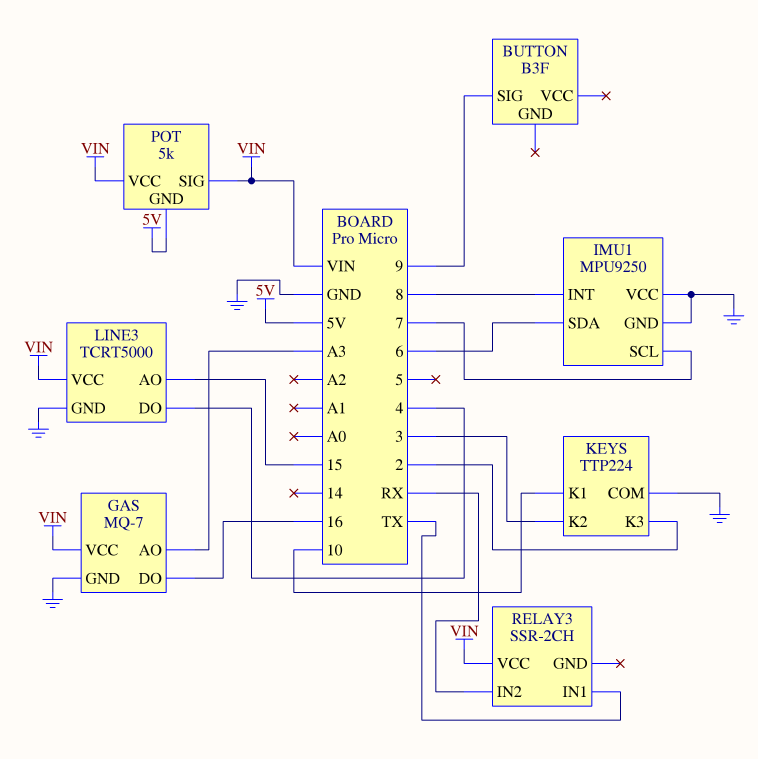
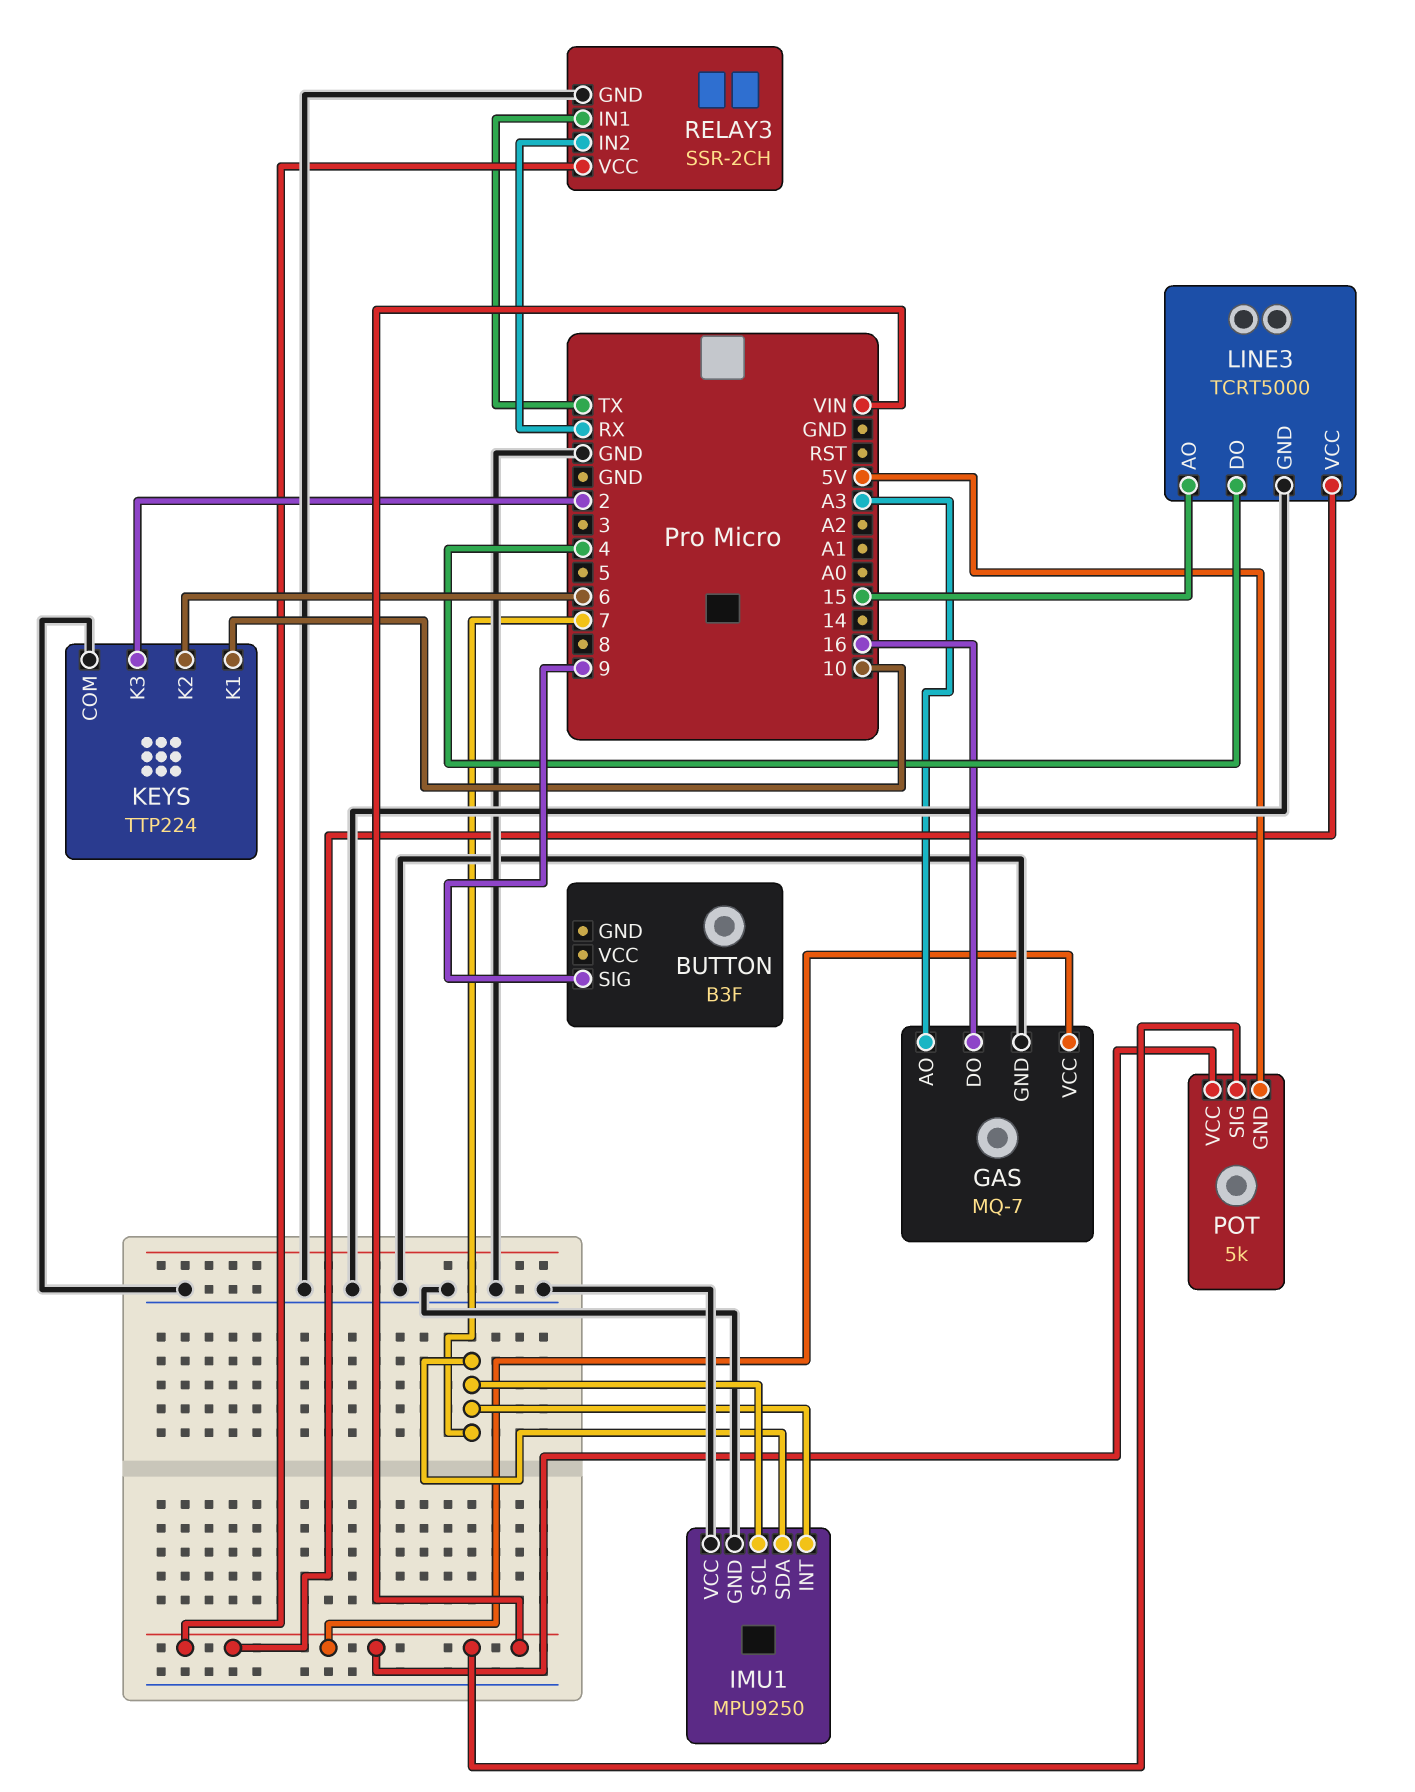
IMU1 pin INT: 8 -> 7
IMU1 pin SDA: 6 -> 7
KEYS pin K2: 3 -> 6
RELAY3 pin GND: none -> GND

